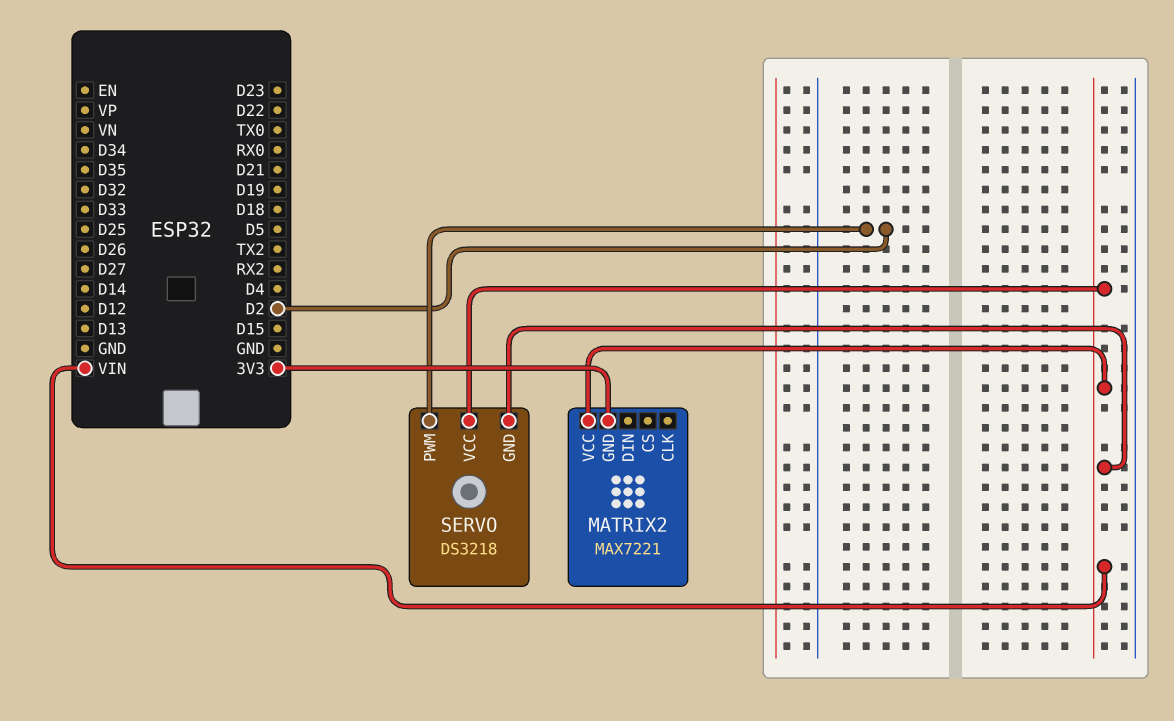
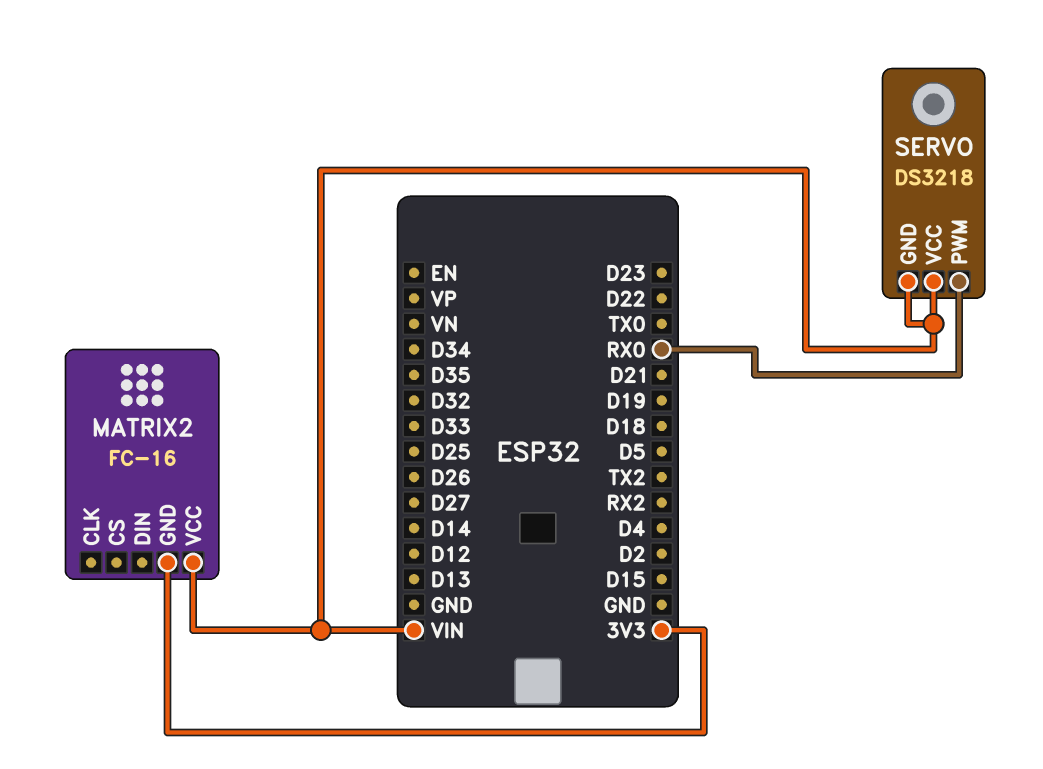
MATRIX2: MAX7221 -> FC-16
SERVO pin PWM: D2 -> RX0

